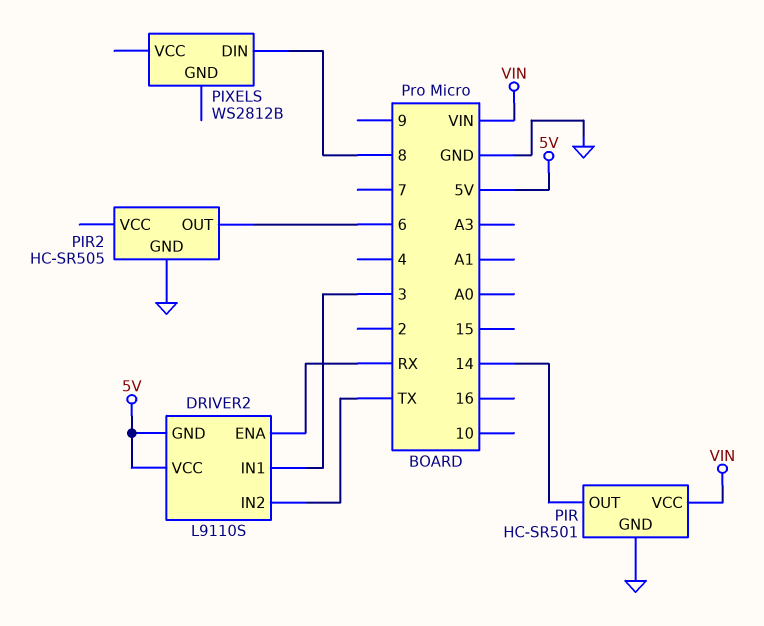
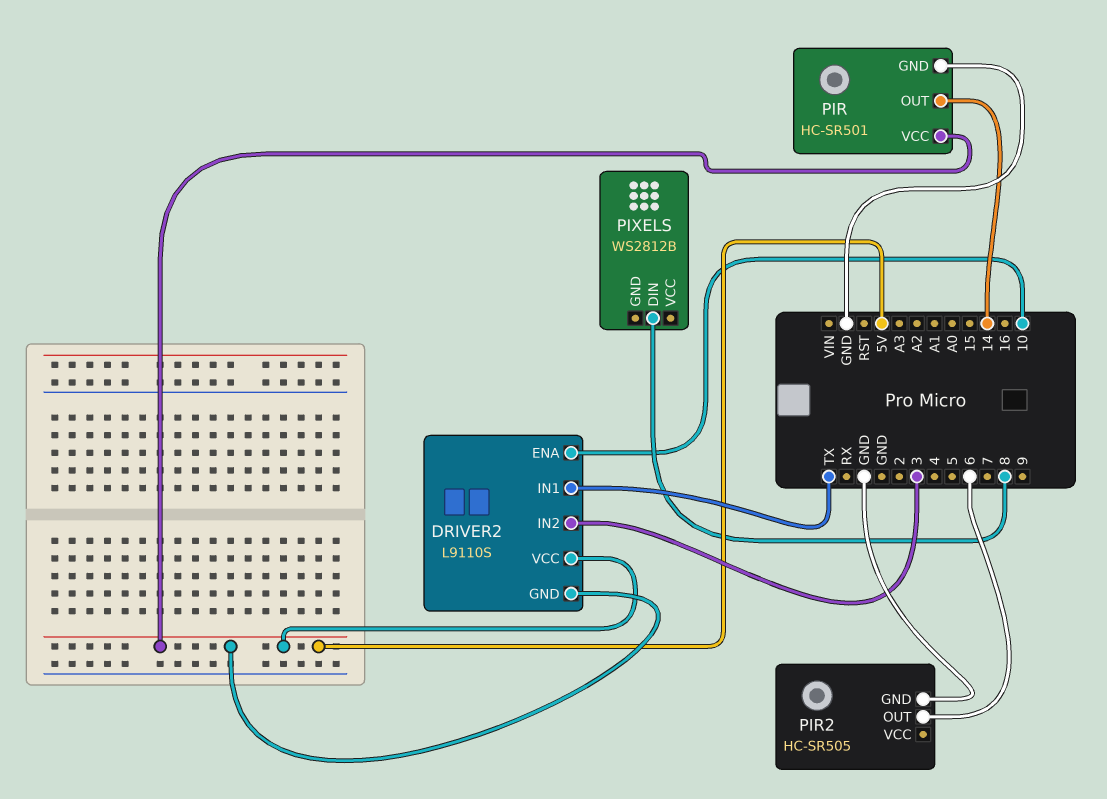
DRIVER2 pin ENA: RX -> 10
DRIVER2 pin IN1: 3 -> TX
DRIVER2 pin IN2: TX -> 3
PIR pin VCC: VIN -> 5V

